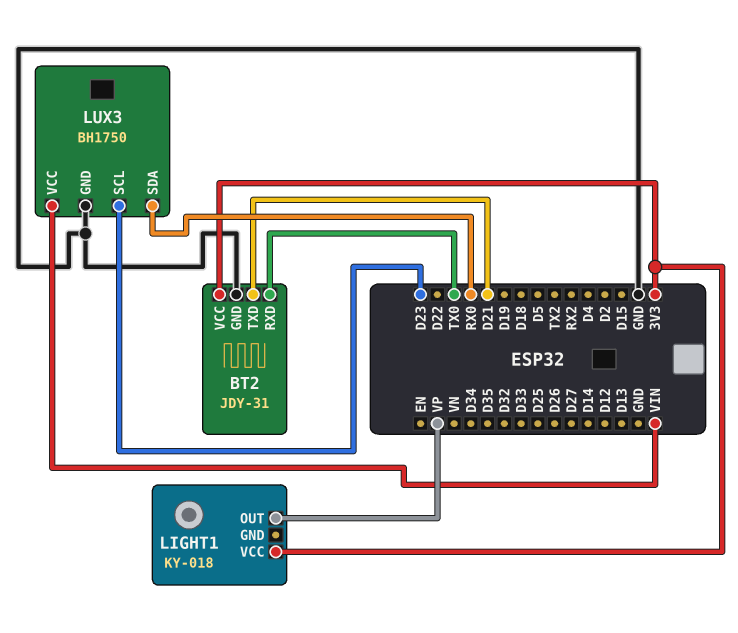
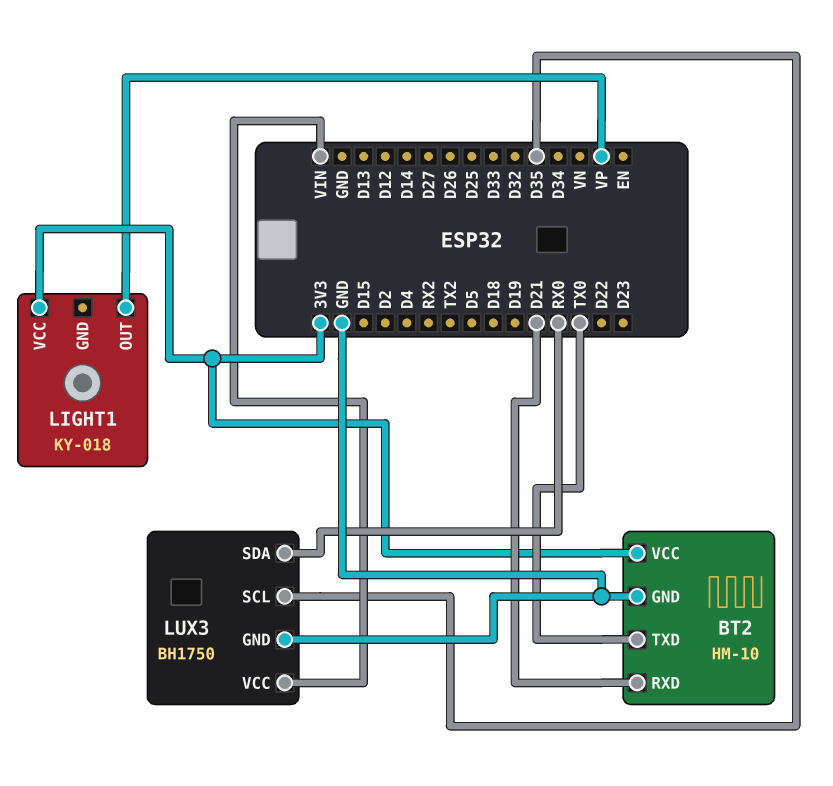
BT2: JDY-31 -> HM-10
BT2 pin RXD: TX0 -> D21
BT2 pin TXD: D21 -> TX0
LUX3 pin SCL: D23 -> D35

